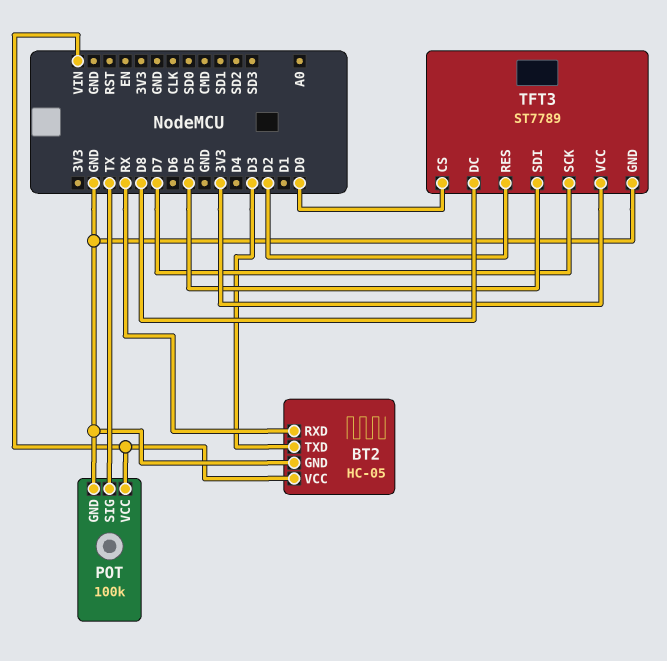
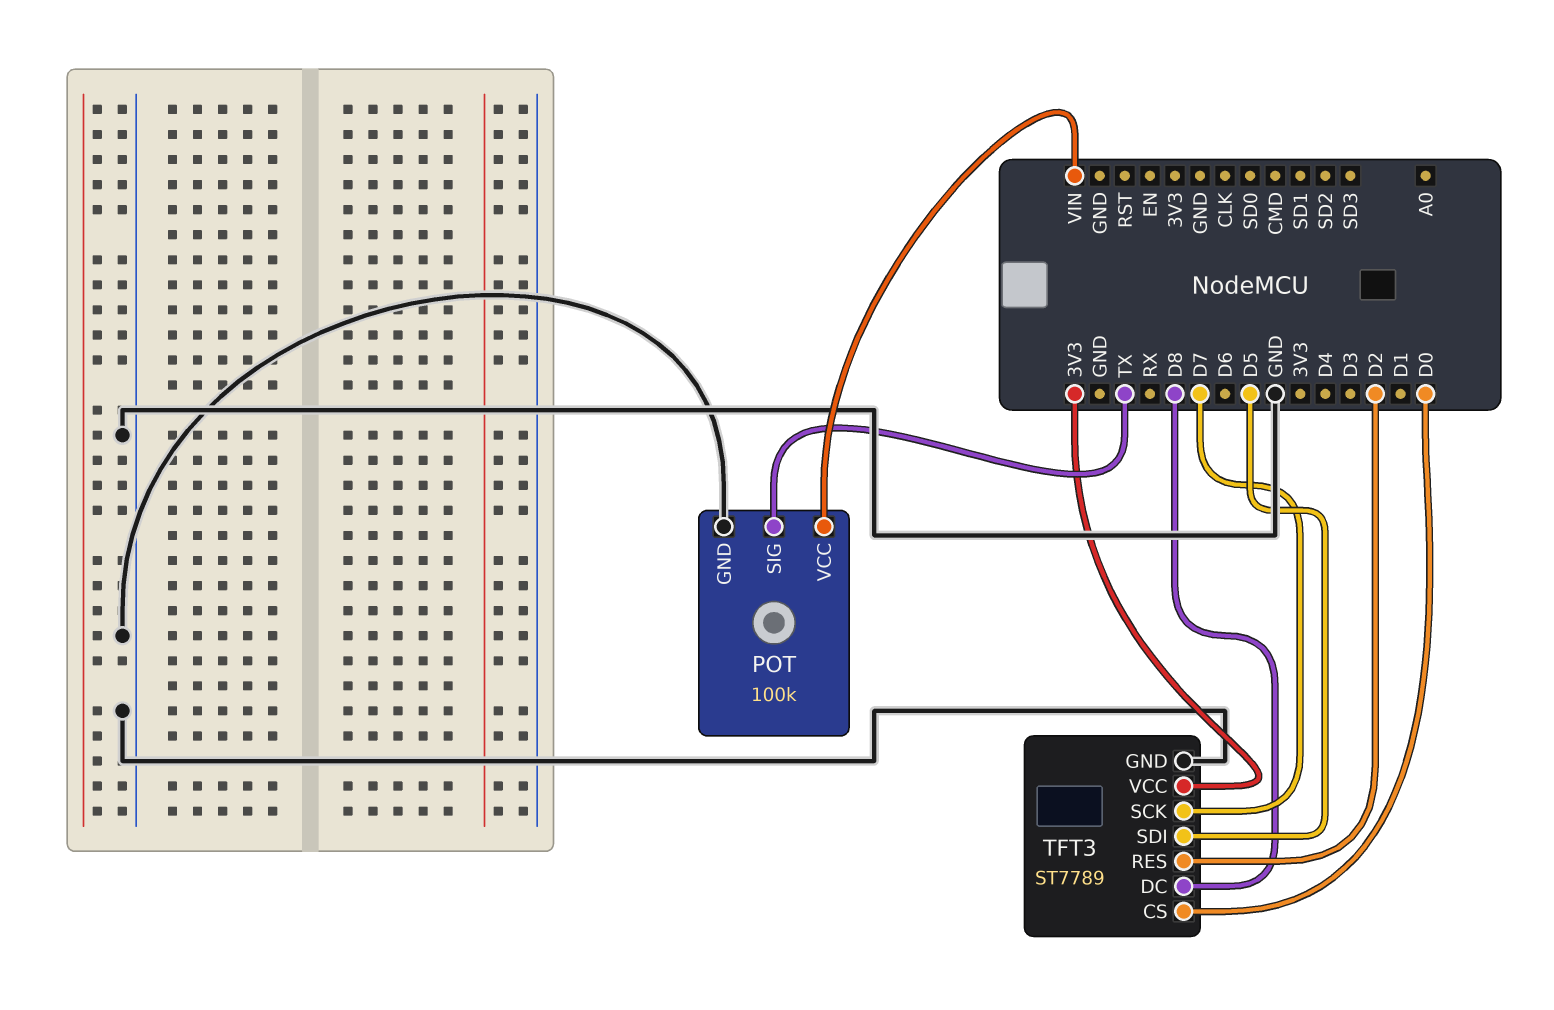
BT2: HC-05 -> none
BT2 pin GND: GND -> none
BT2 pin RXD: RX -> none
BT2 pin TXD: D3 -> none
BT2 pin VCC: VIN -> none

